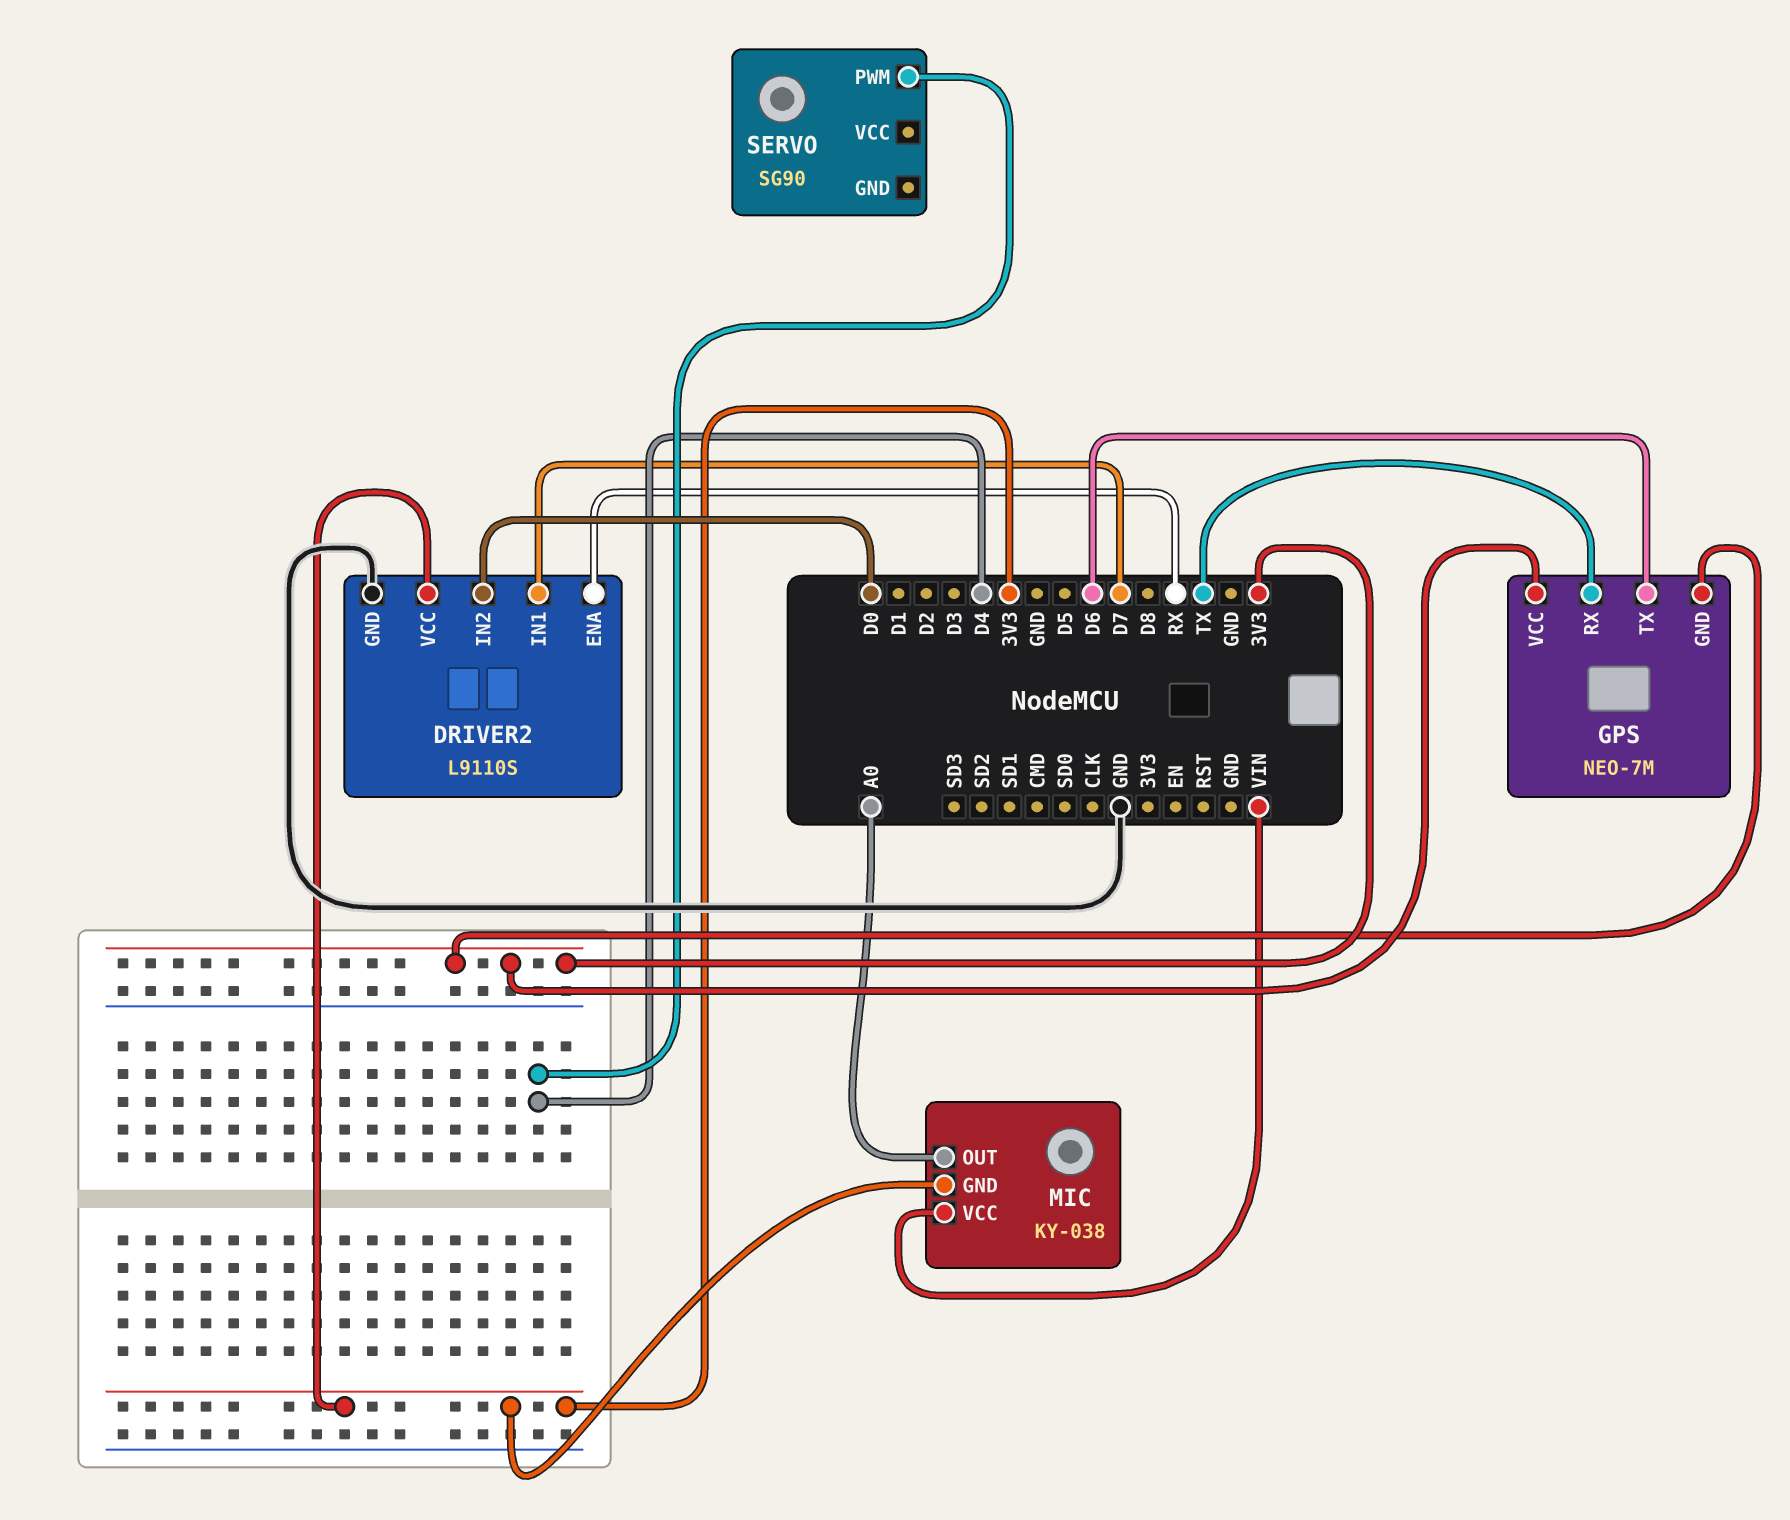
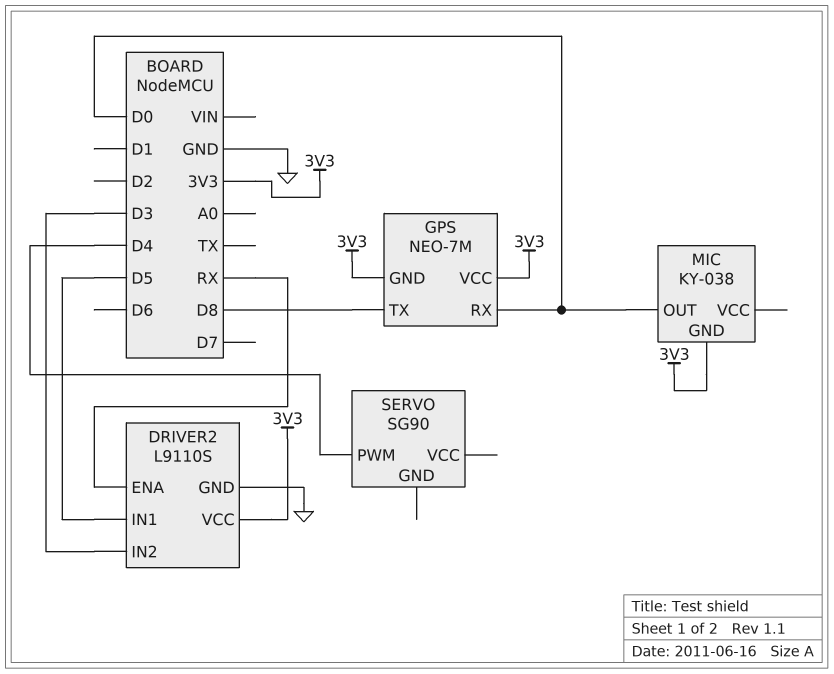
DRIVER2 pin IN1: D7 -> D5
DRIVER2 pin IN2: D0 -> D3
GPS pin RX: TX -> D0
GPS pin TX: D6 -> D8
MIC pin OUT: A0 -> D0
MIC pin VCC: VIN -> none

